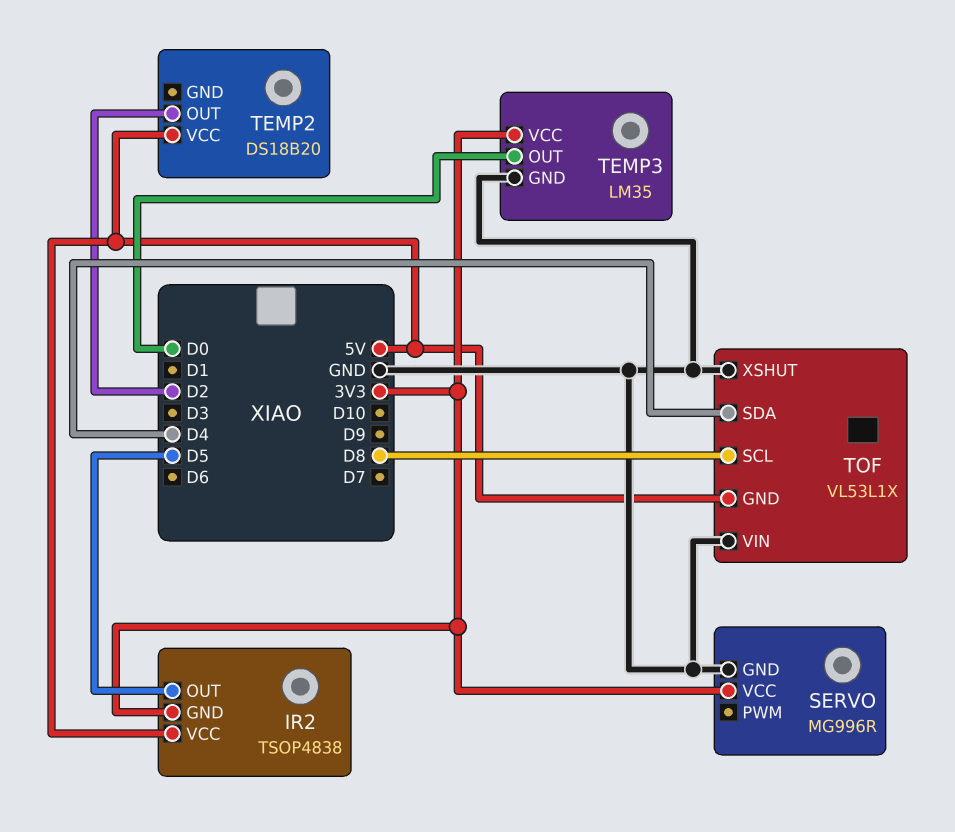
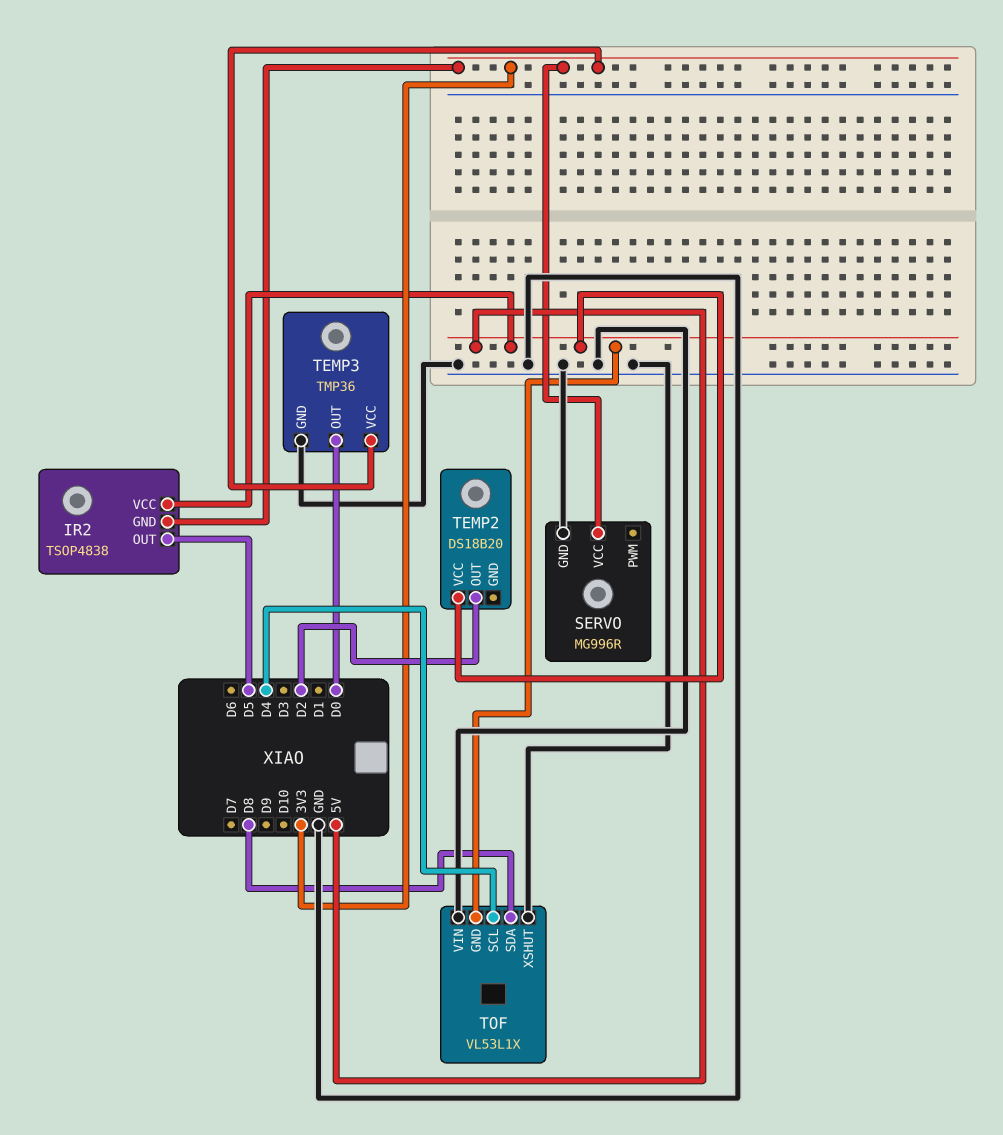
TEMP3: LM35 -> TMP36
TOF pin SCL: D8 -> D4
TOF pin SDA: D4 -> D8

